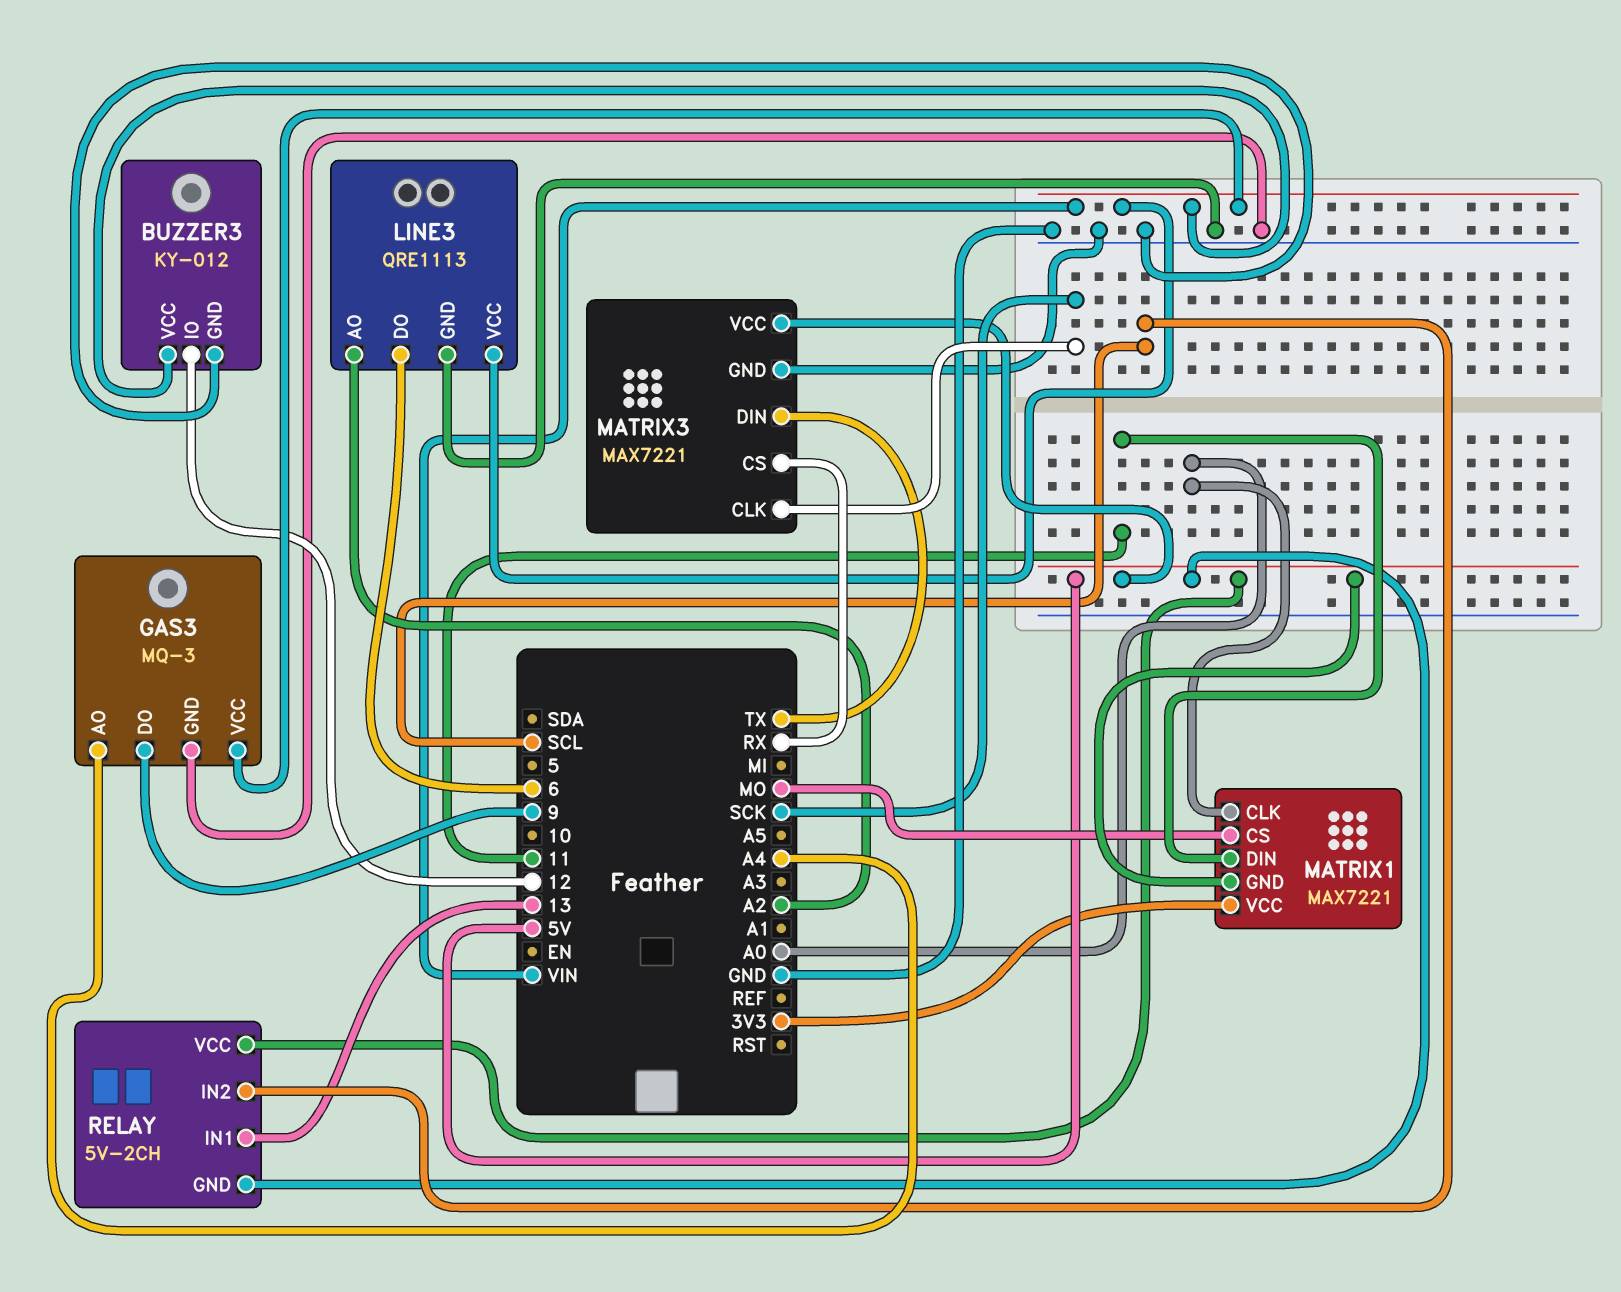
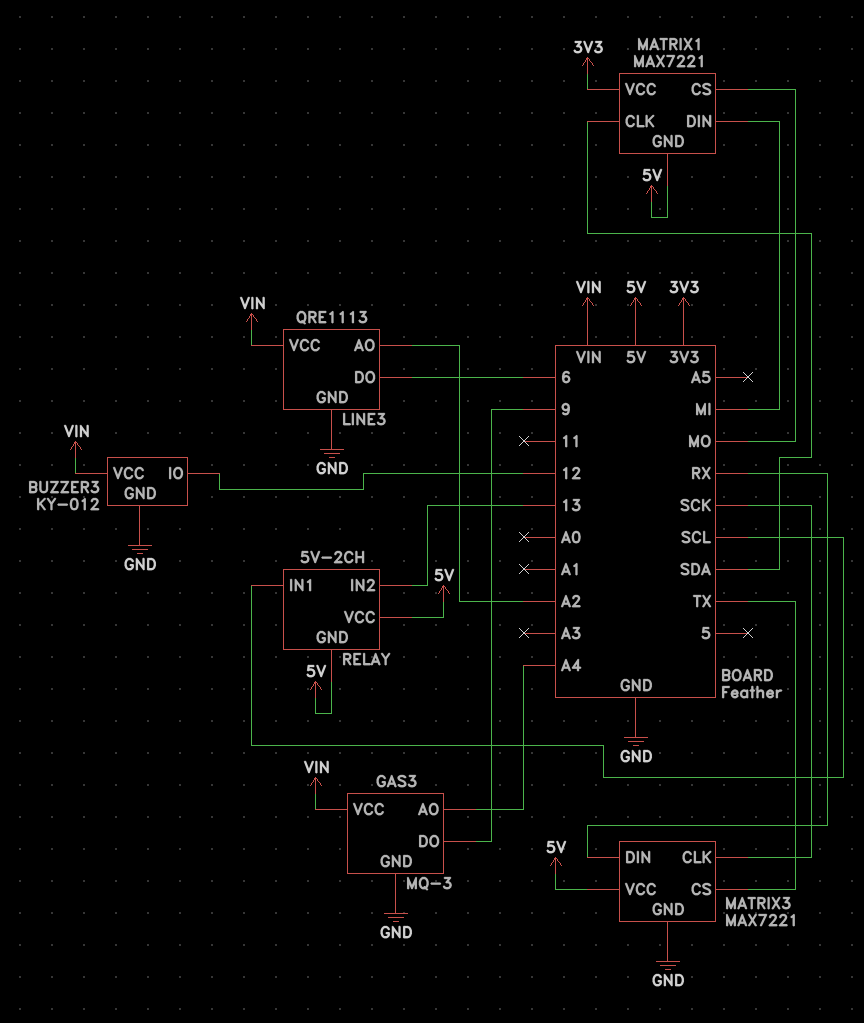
MATRIX1 pin CLK: A0 -> SDA
MATRIX1 pin DIN: 11 -> MI
MATRIX3 pin CS: RX -> TX
MATRIX3 pin DIN: TX -> RX
RELAY pin IN1: 13 -> SCL
RELAY pin IN2: SCL -> 13

